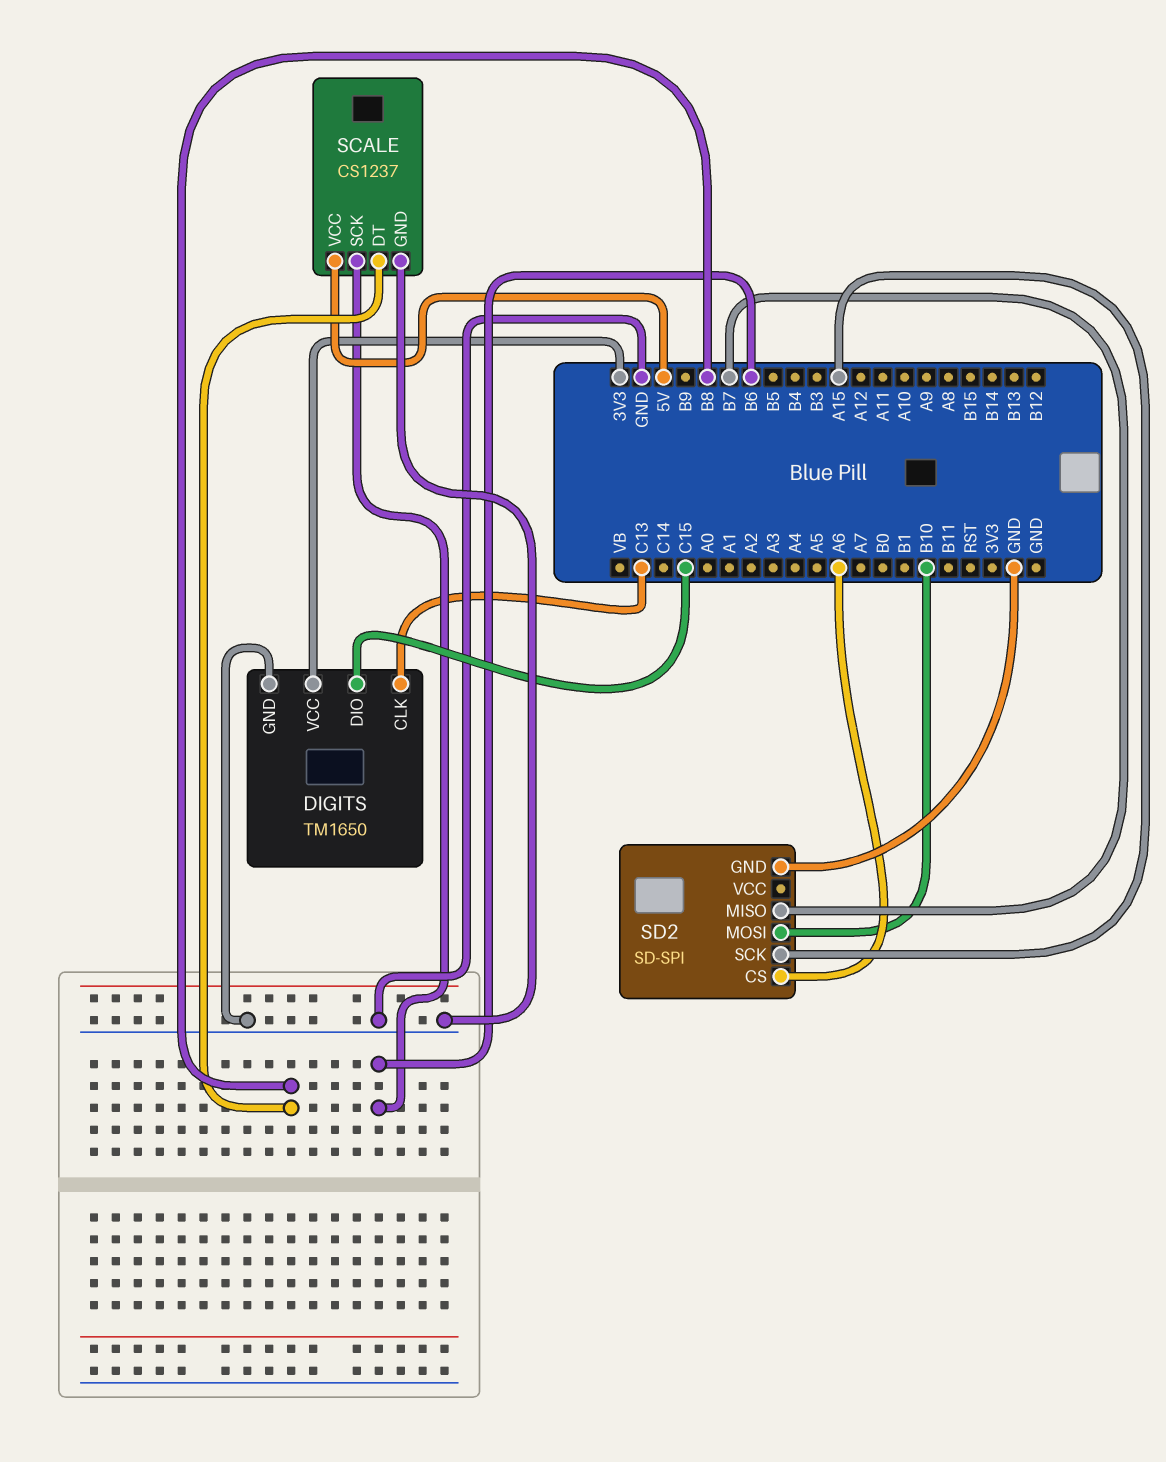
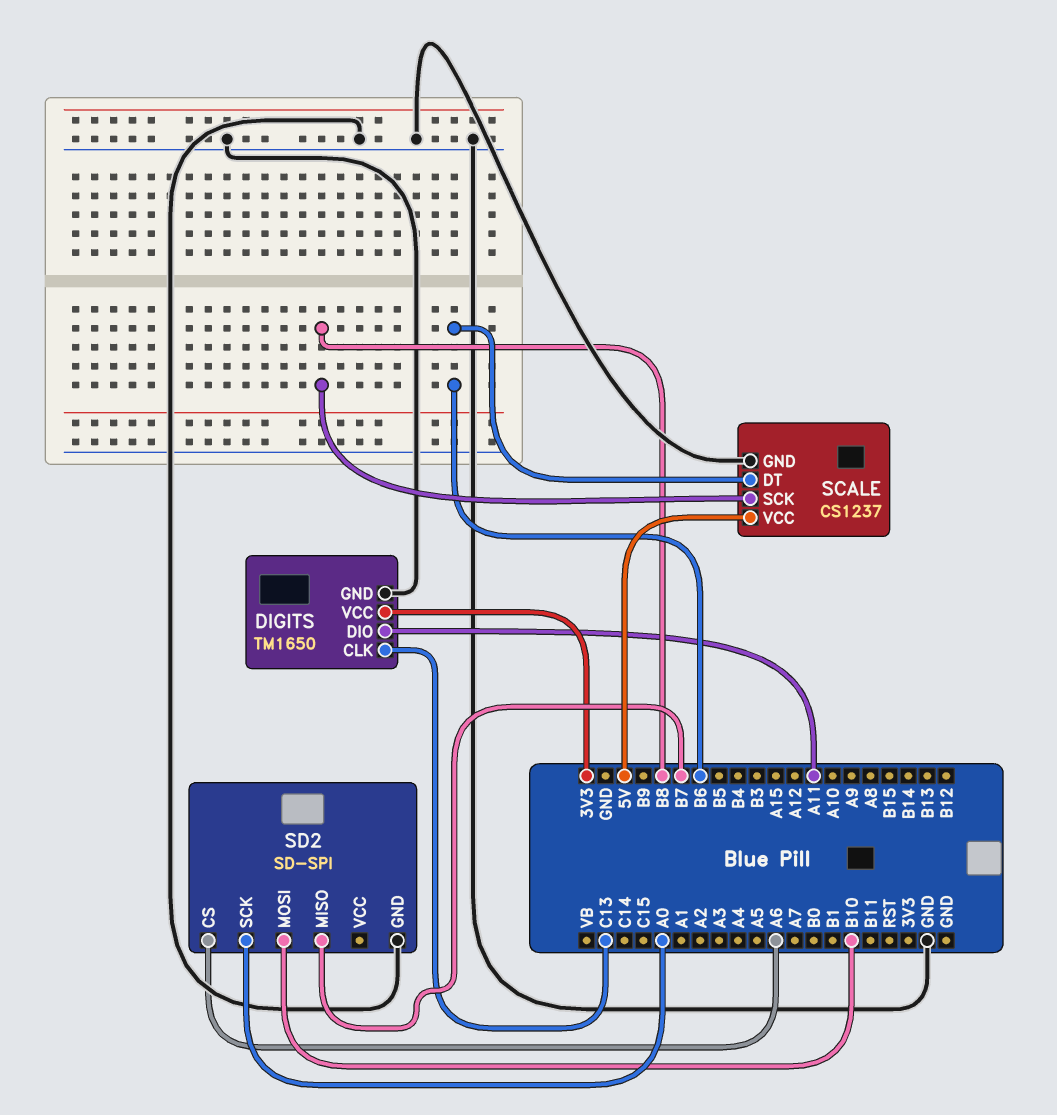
DIGITS pin DIO: C15 -> A11
SCALE pin DT: B8 -> B6
SCALE pin SCK: B6 -> B8
SD2 pin SCK: A15 -> A0

